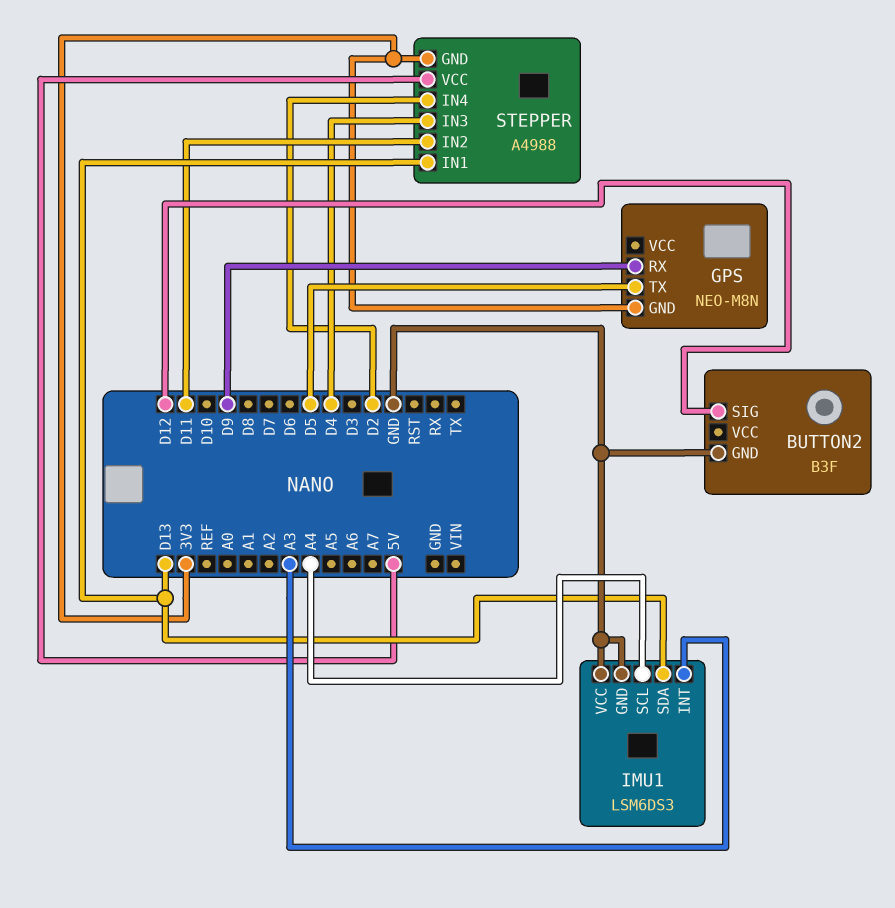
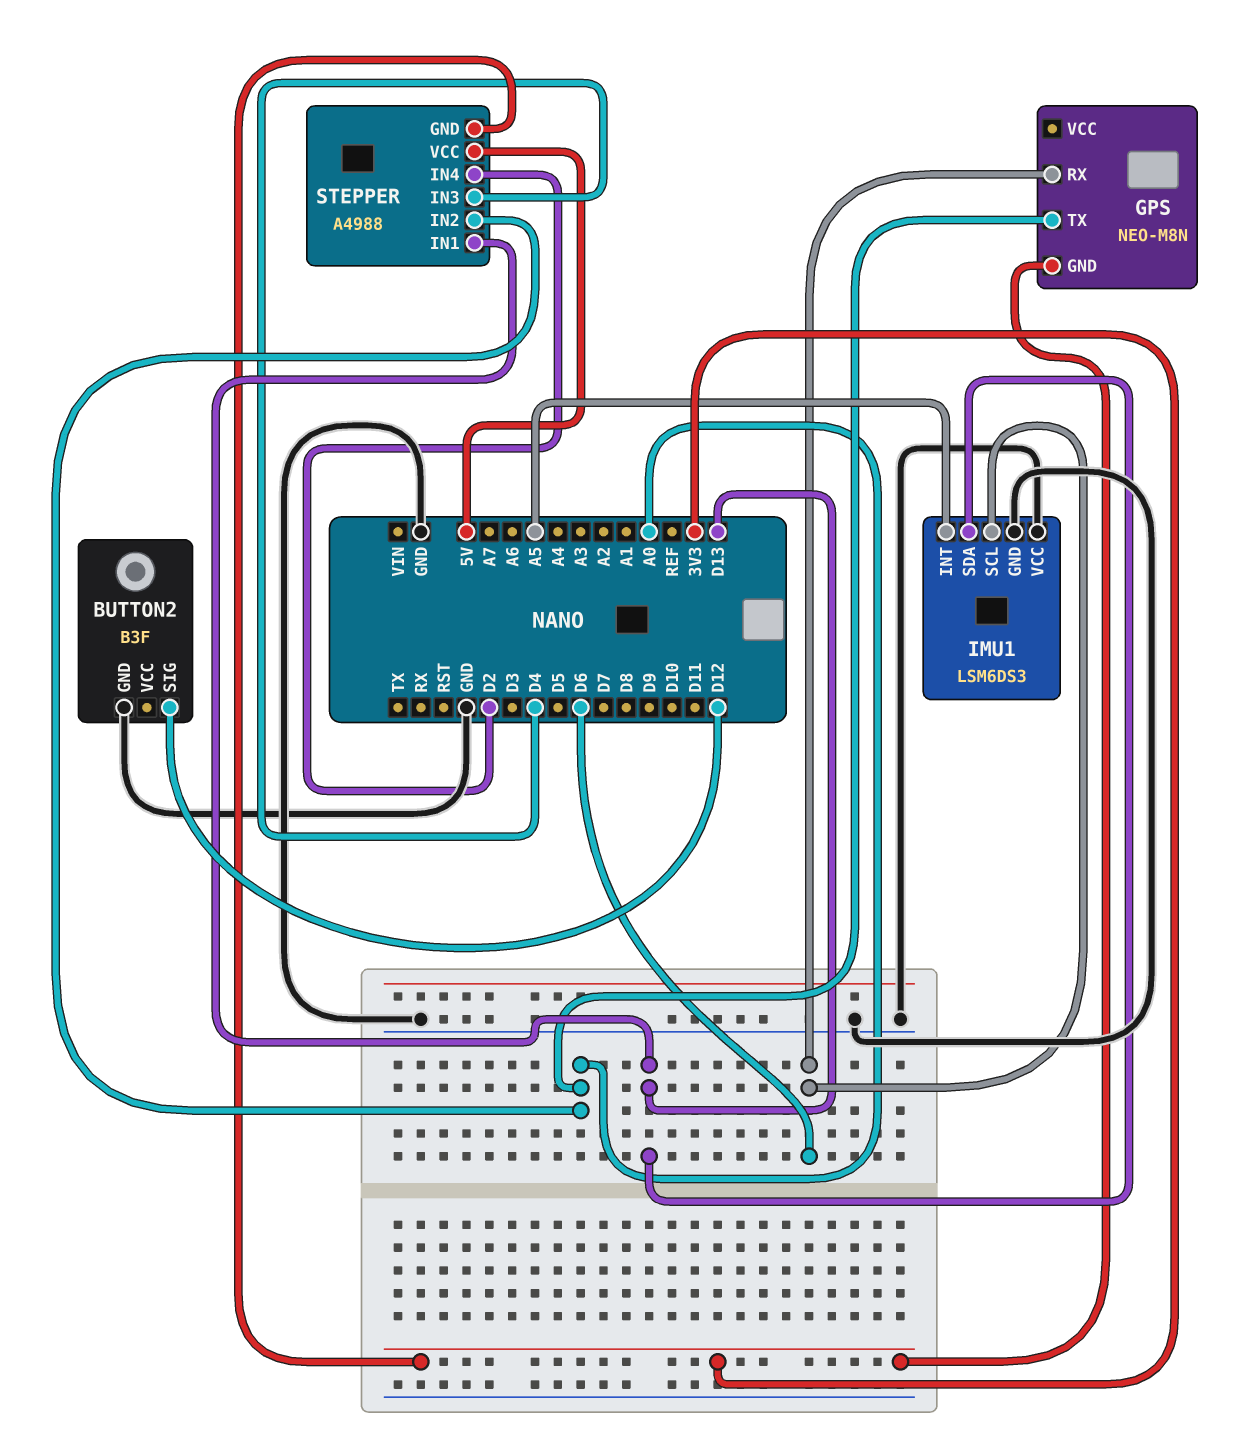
GPS pin RX: D9 -> D6
GPS pin TX: D5 -> A0
IMU1 pin INT: A3 -> A5
IMU1 pin SCL: A4 -> D6
STEPPER pin IN2: D11 -> A0

